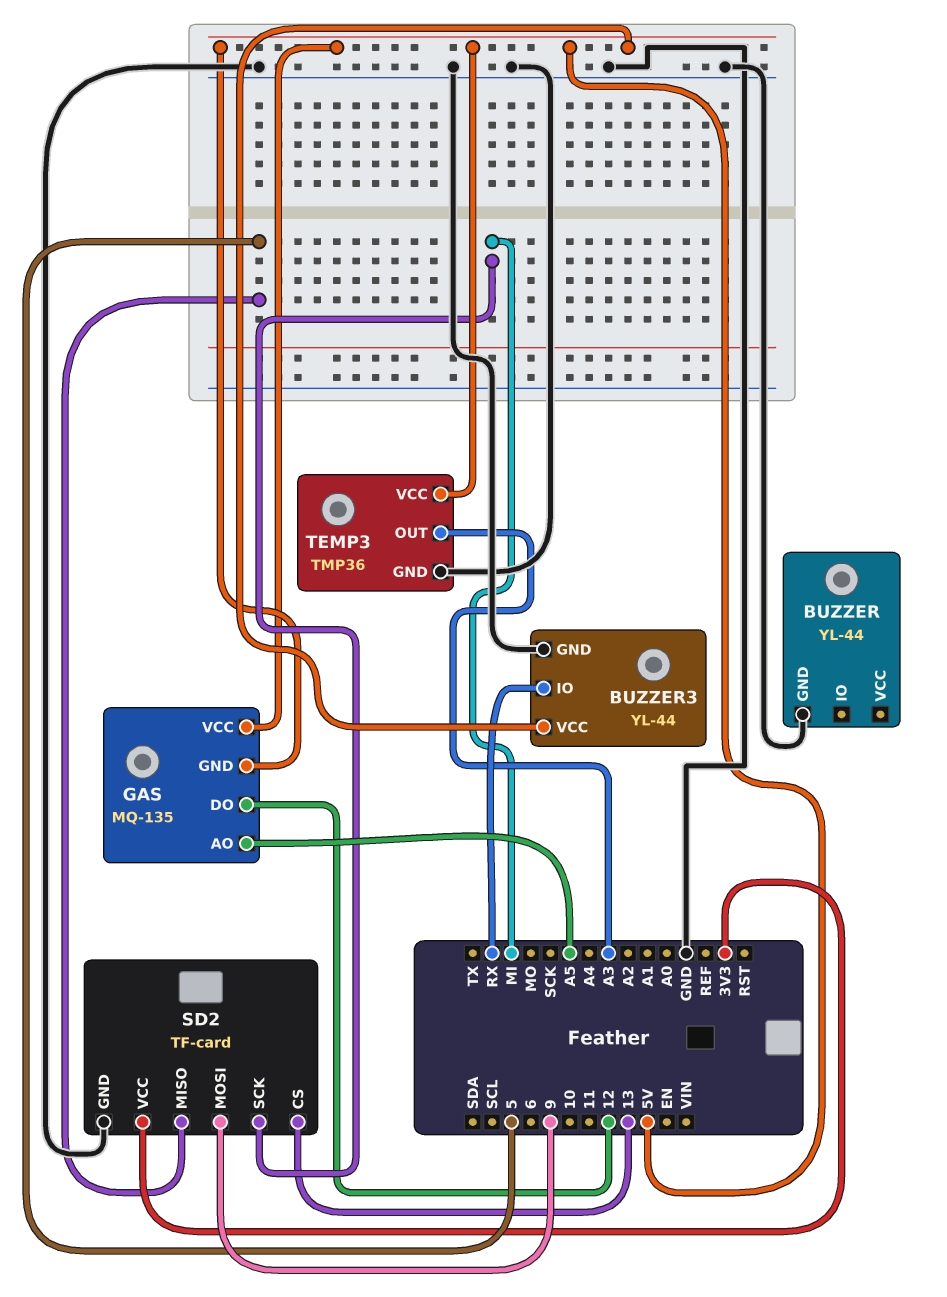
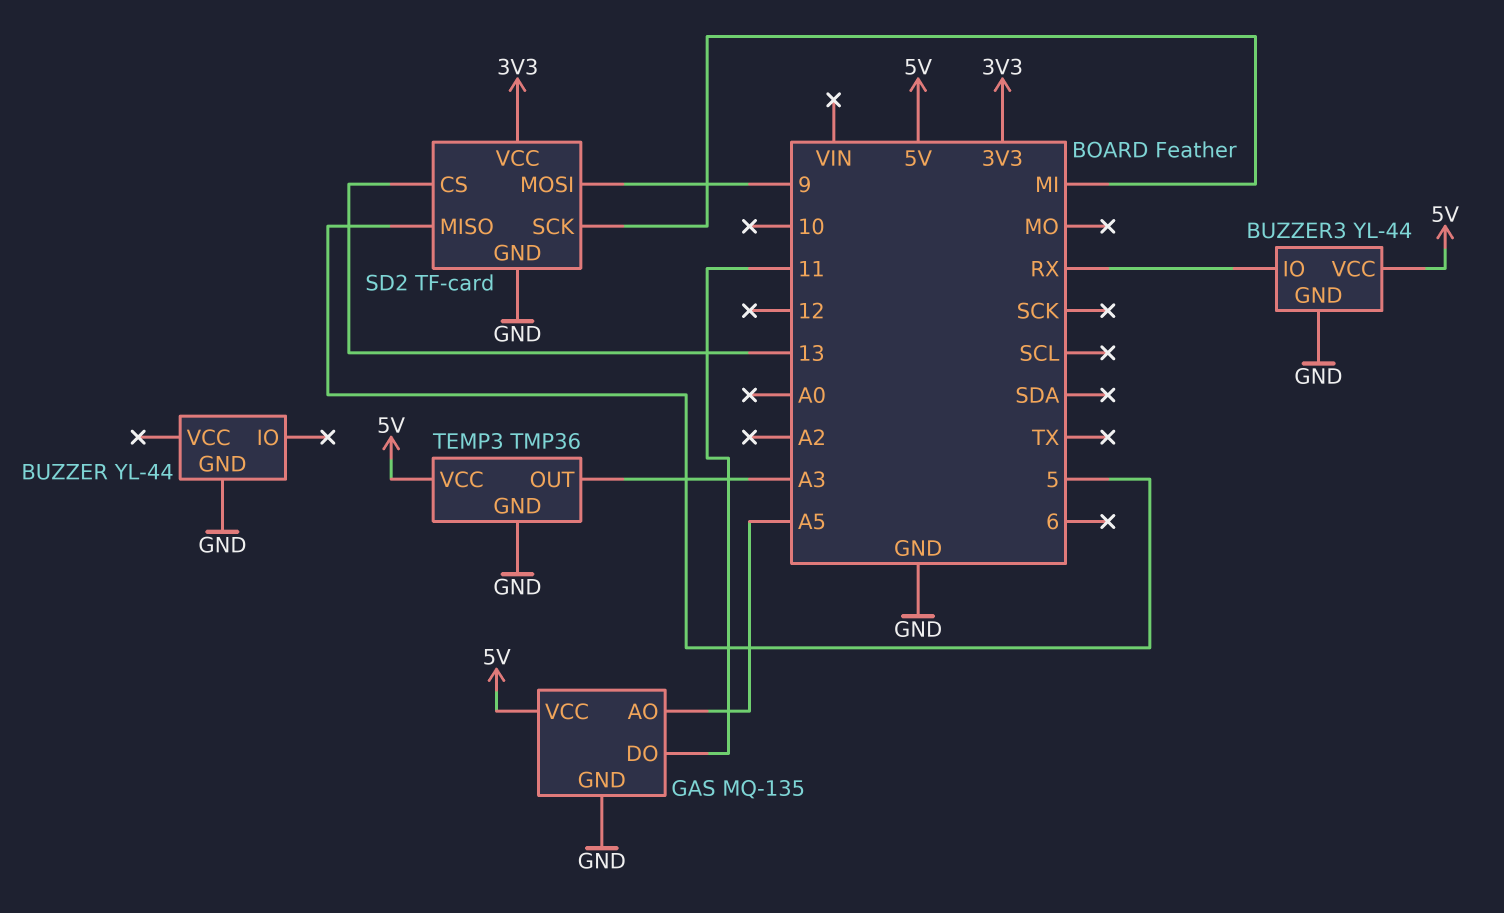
GAS pin DO: 12 -> 11
GAS pin GND: 5V -> GND

